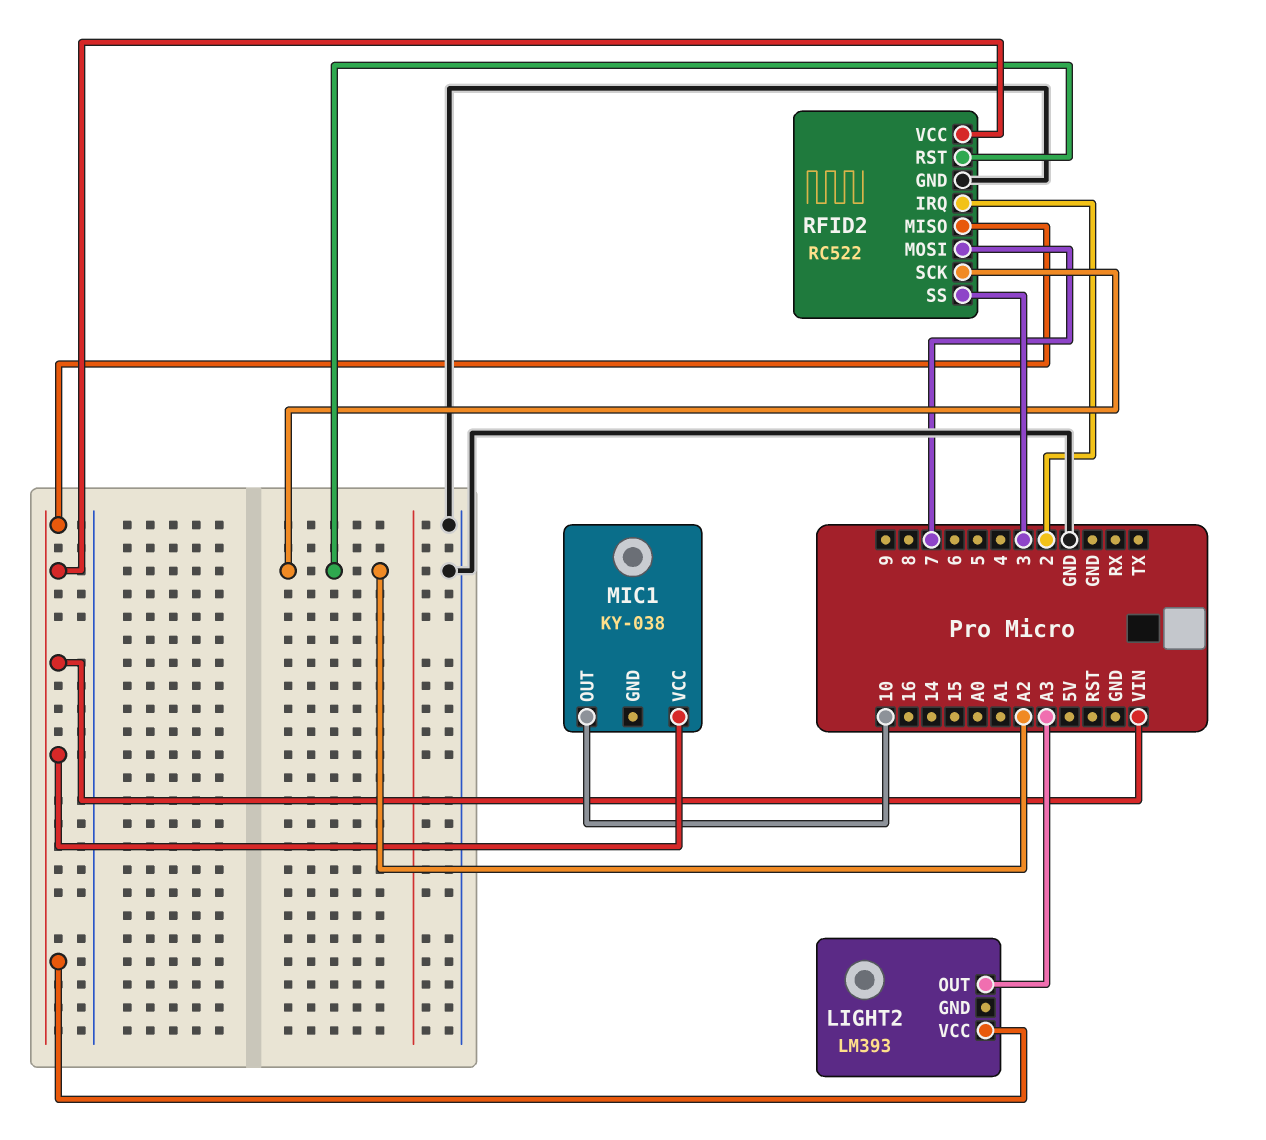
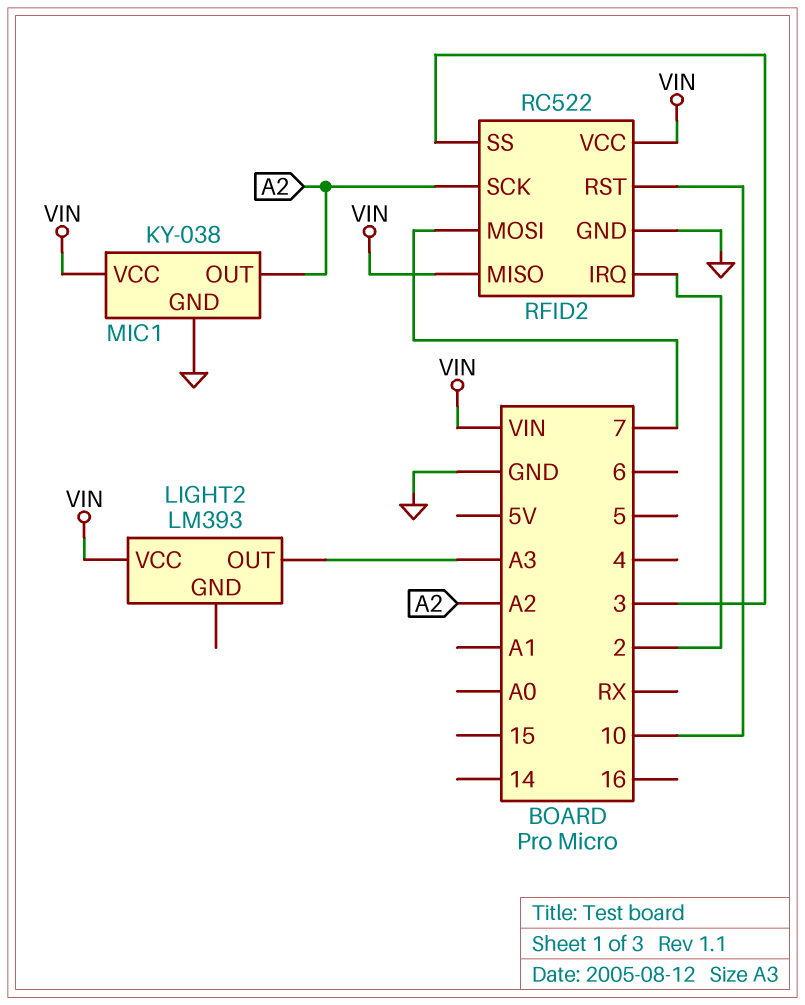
MIC1 pin GND: none -> GND
MIC1 pin OUT: 10 -> A2
RFID2 pin RST: A2 -> 10

